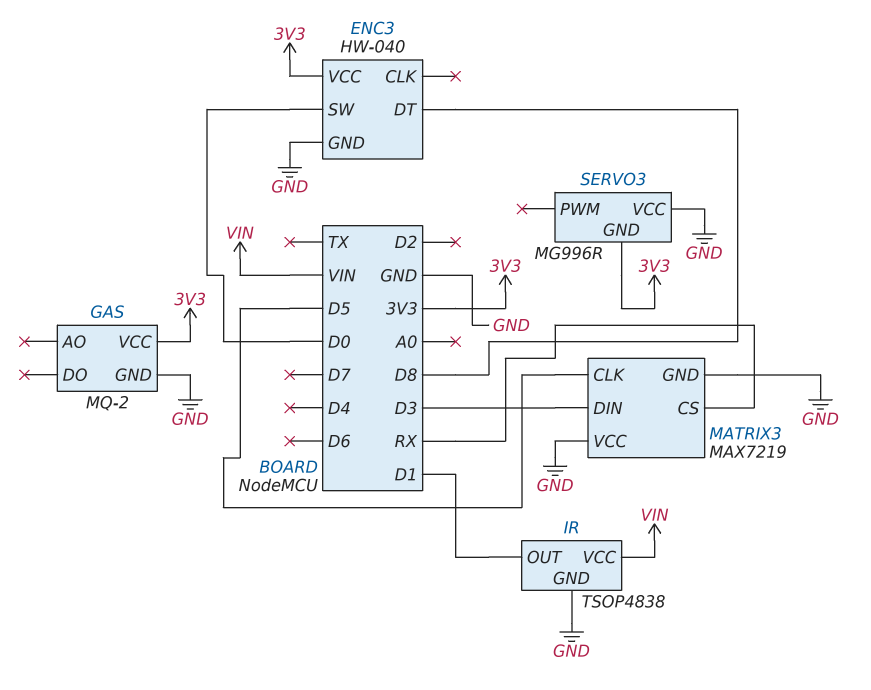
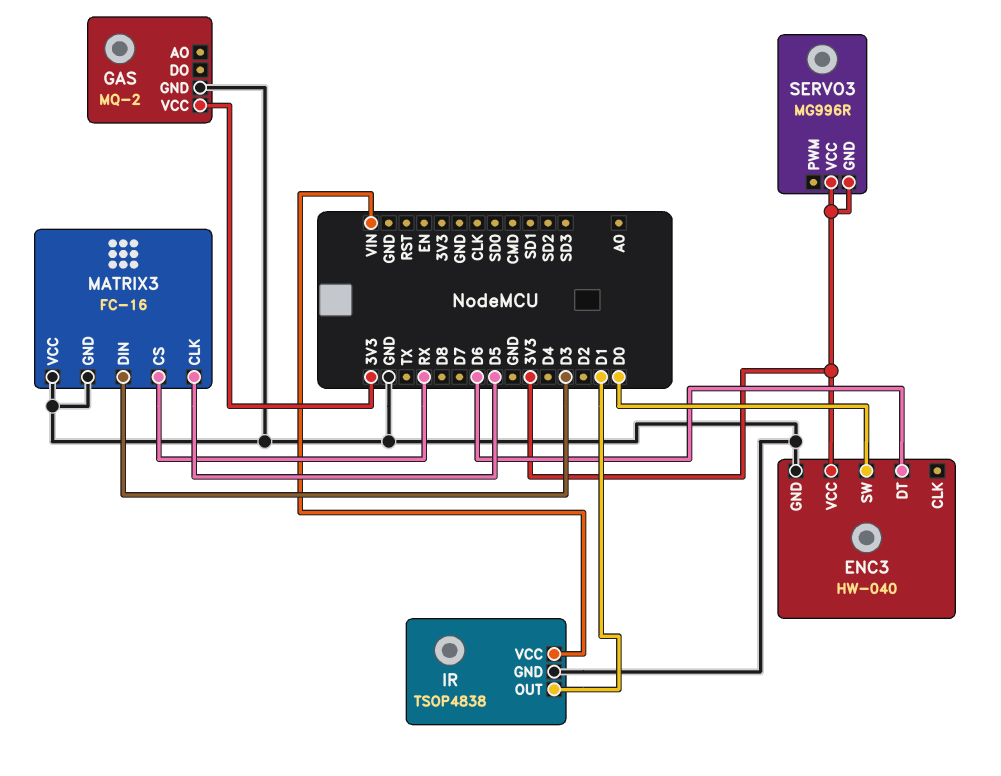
ENC3 pin DT: D8 -> D6
MATRIX3: MAX7219 -> FC-16
SERVO3 pin VCC: GND -> 3V3

